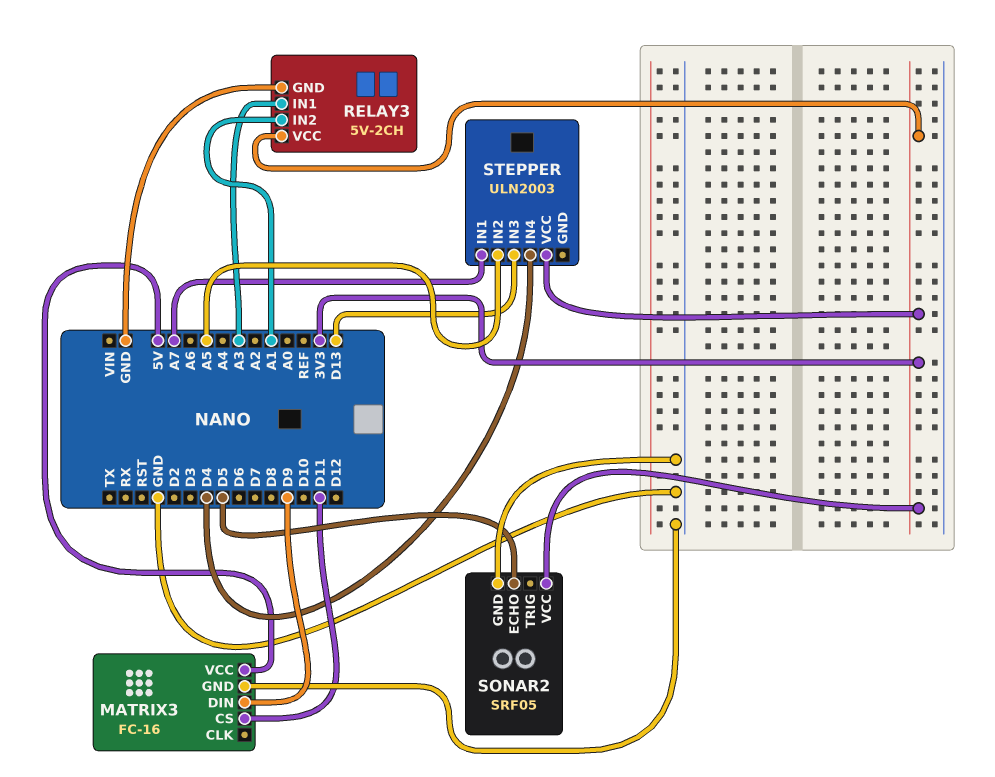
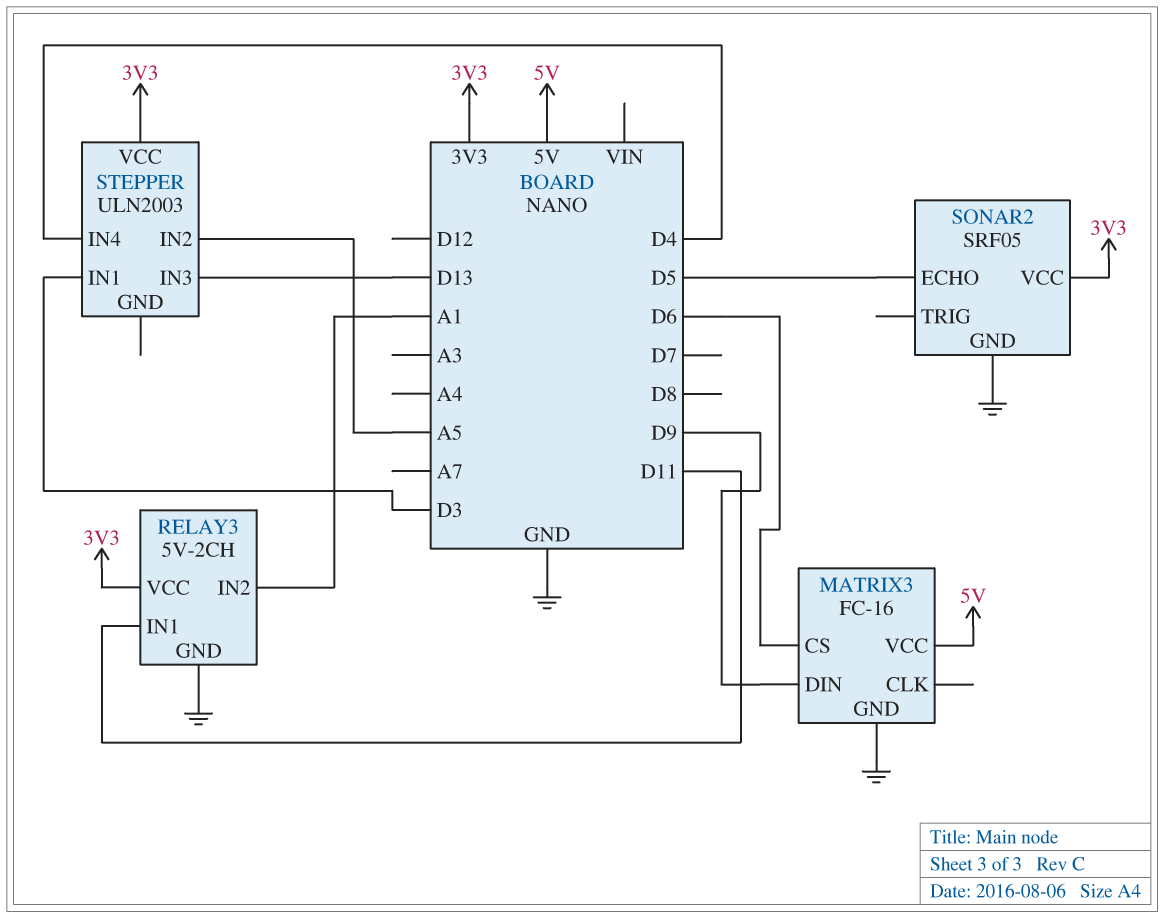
MATRIX3 pin CS: D11 -> D6
RELAY3 pin IN1: A3 -> D11
STEPPER pin IN1: A7 -> D3

